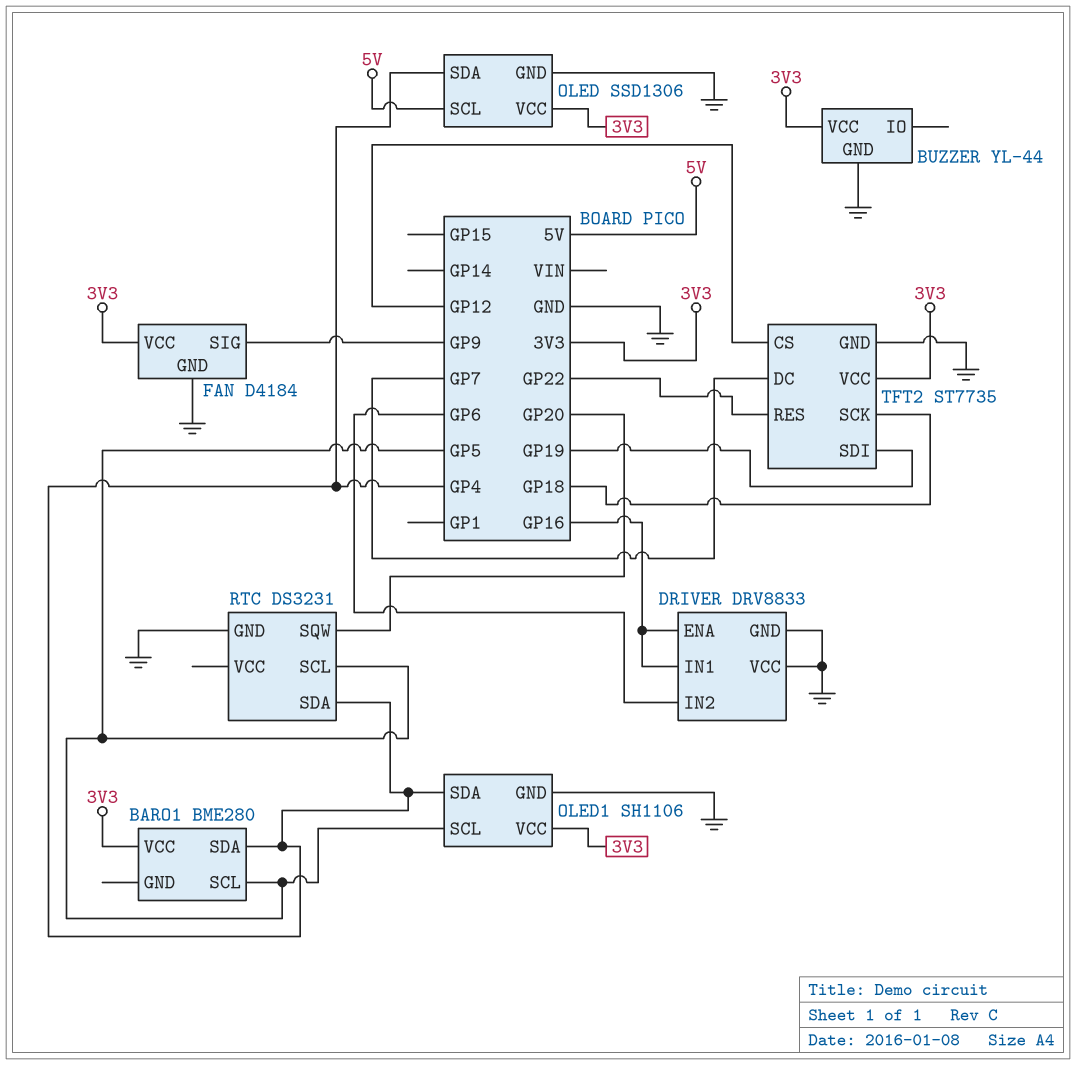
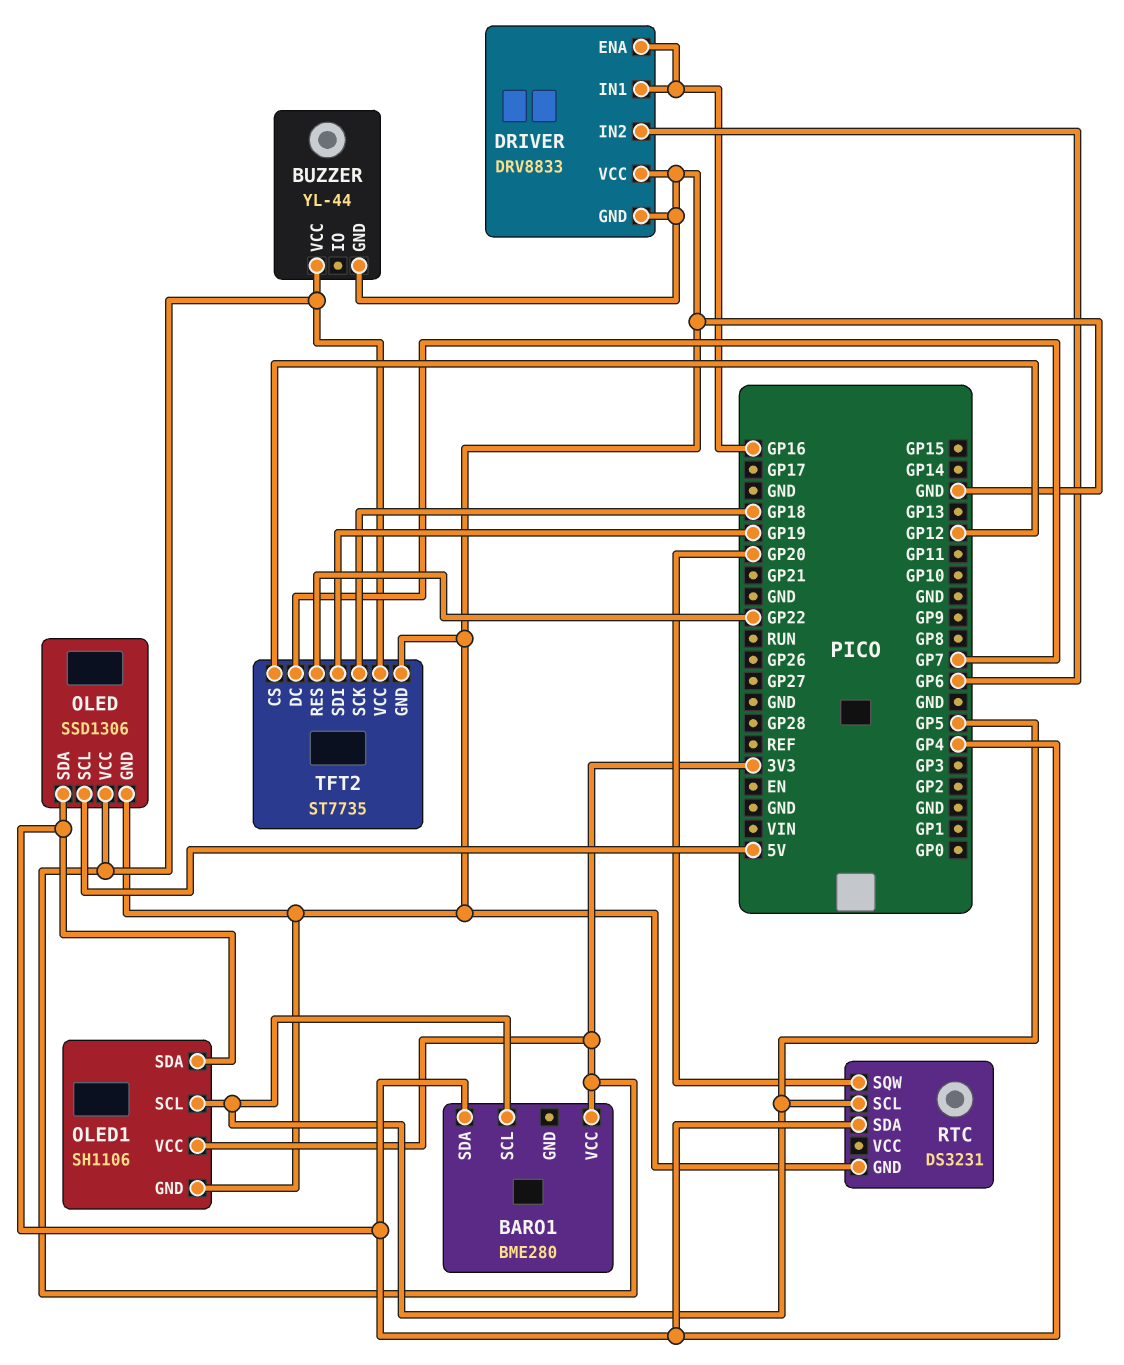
FAN: D4184 -> none
FAN pin GND: GND -> none
FAN pin SIG: GP9 -> none
FAN pin VCC: 3V3 -> none

